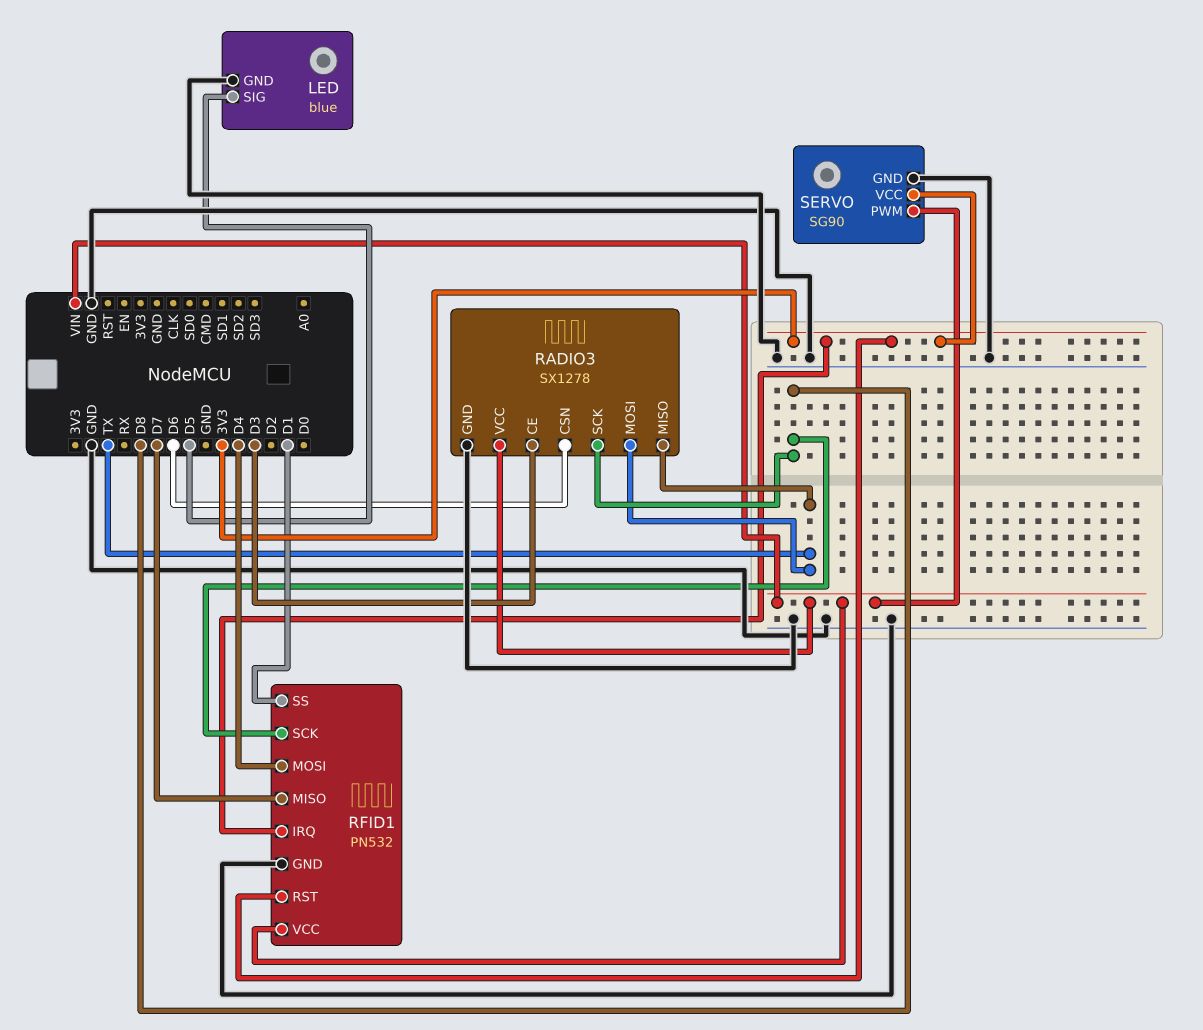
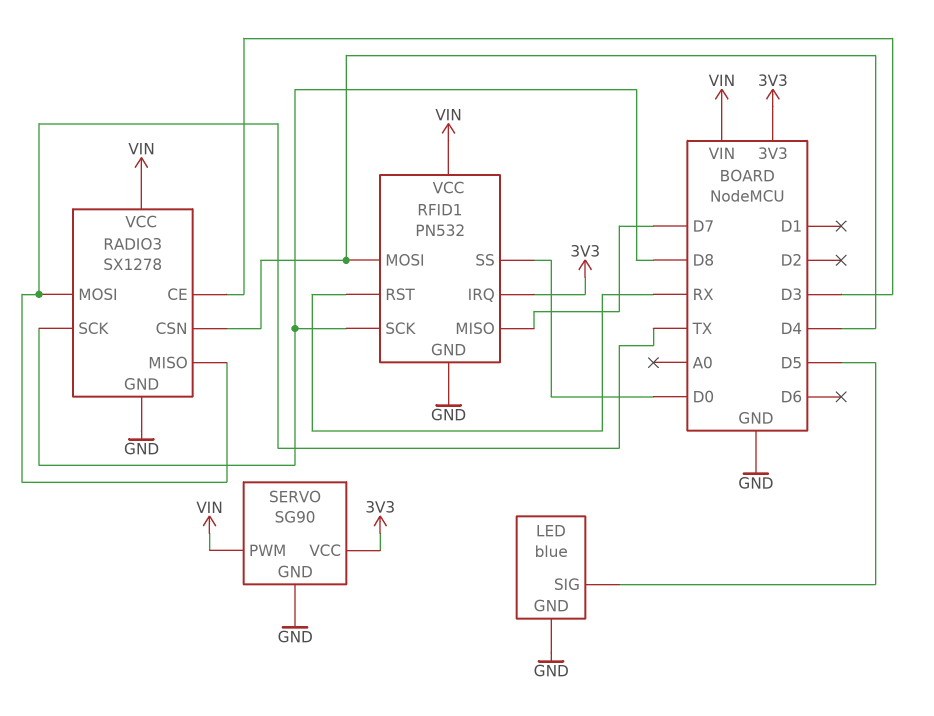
RADIO3 pin CSN: D6 -> D4
RFID1 pin RST: 3V3 -> RX
RFID1 pin SS: D1 -> D0

